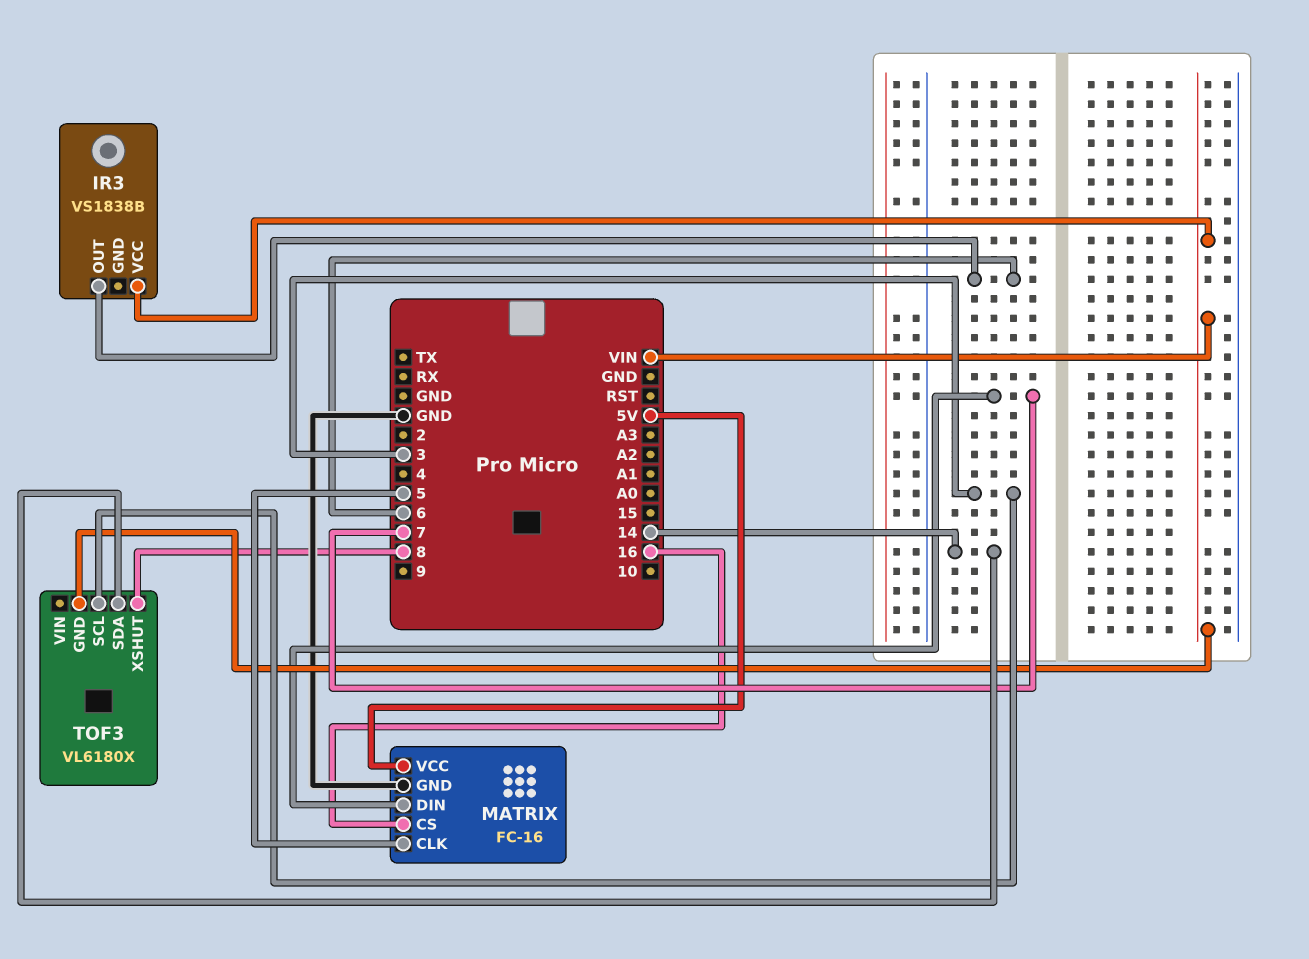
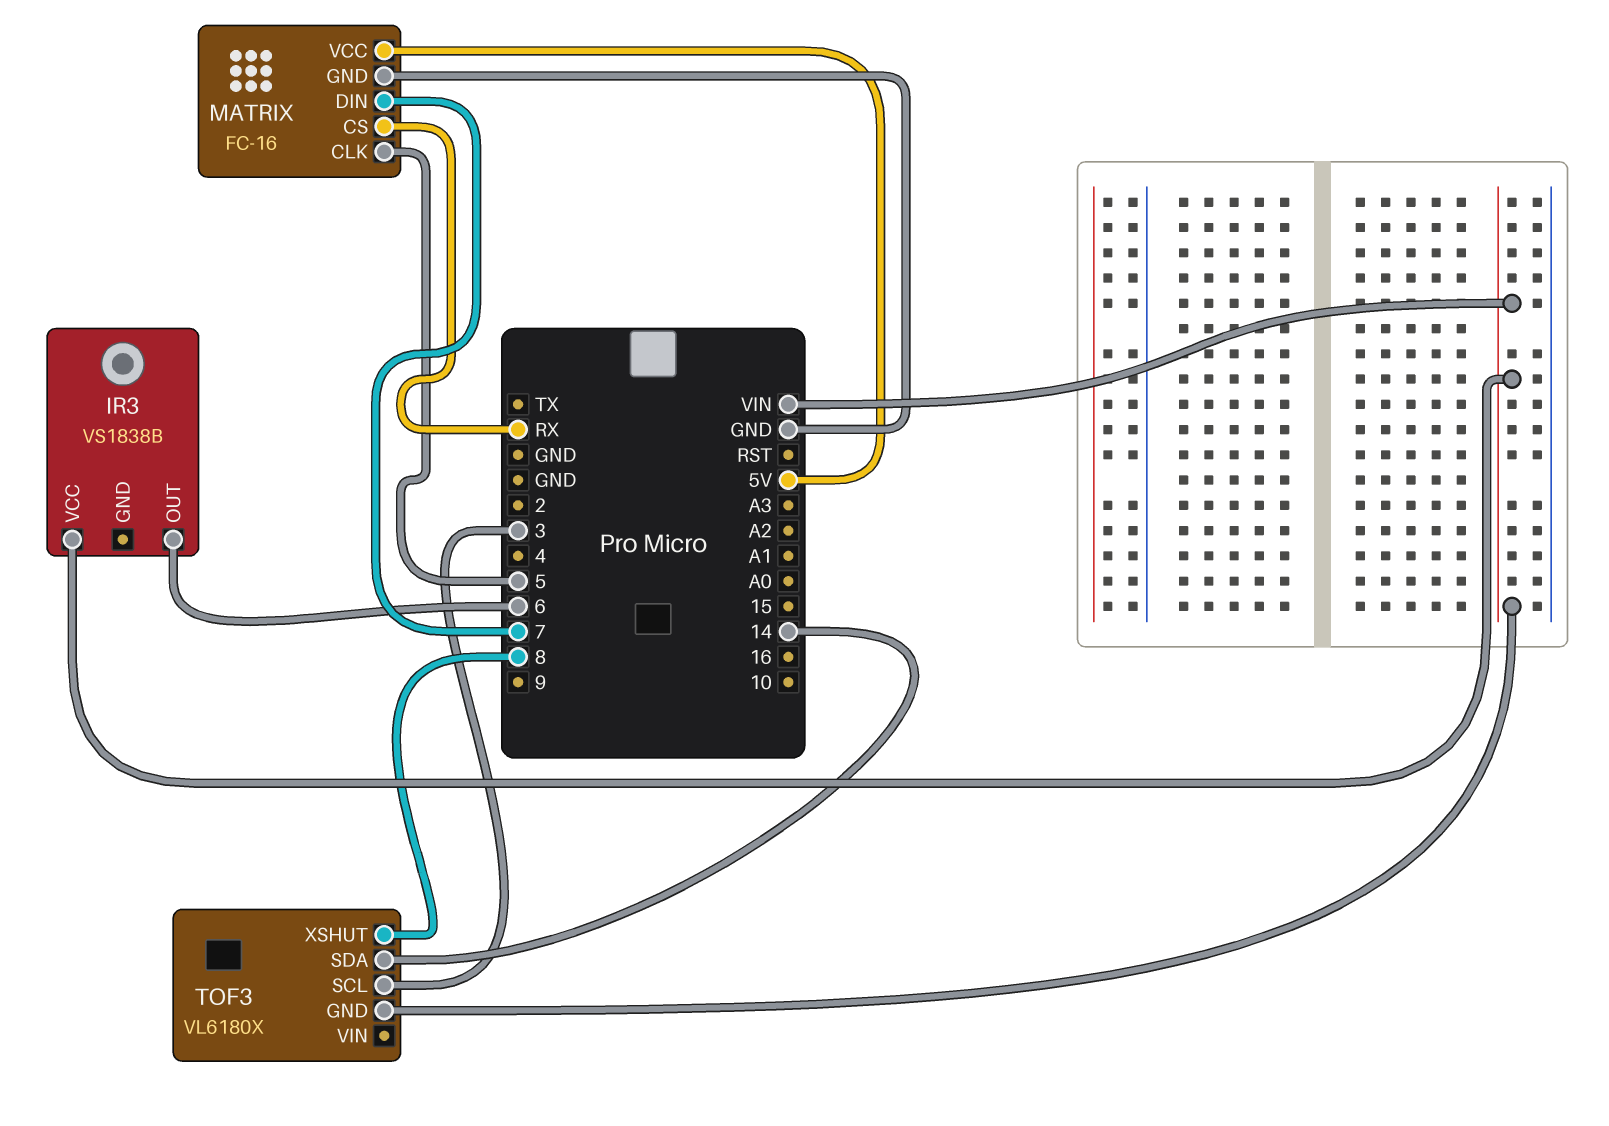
MATRIX pin CS: 16 -> RX

